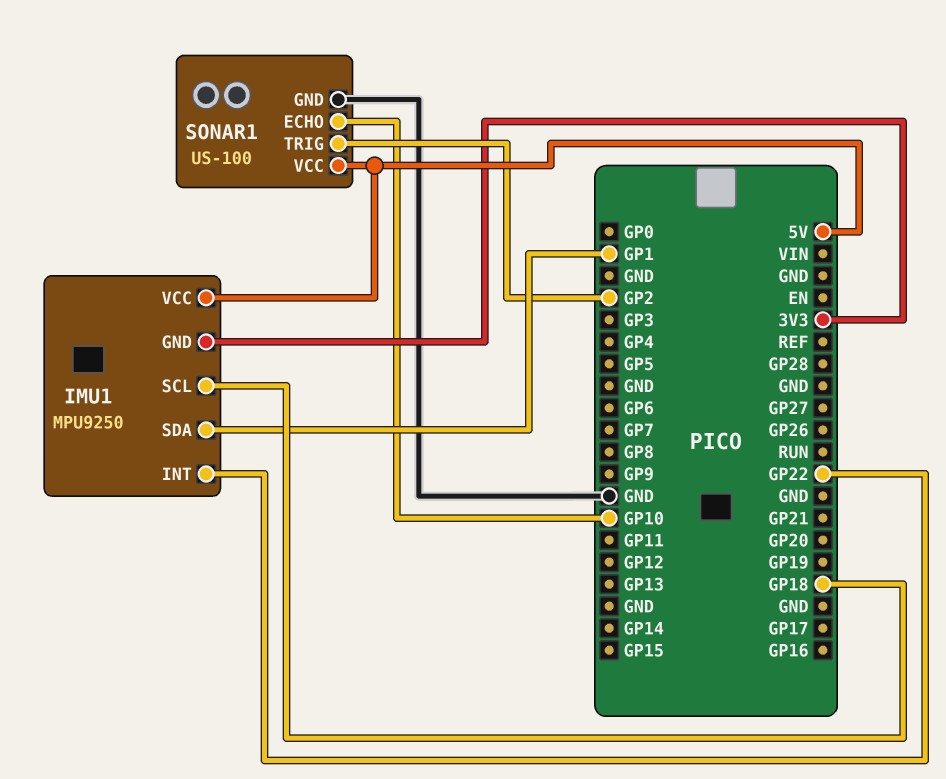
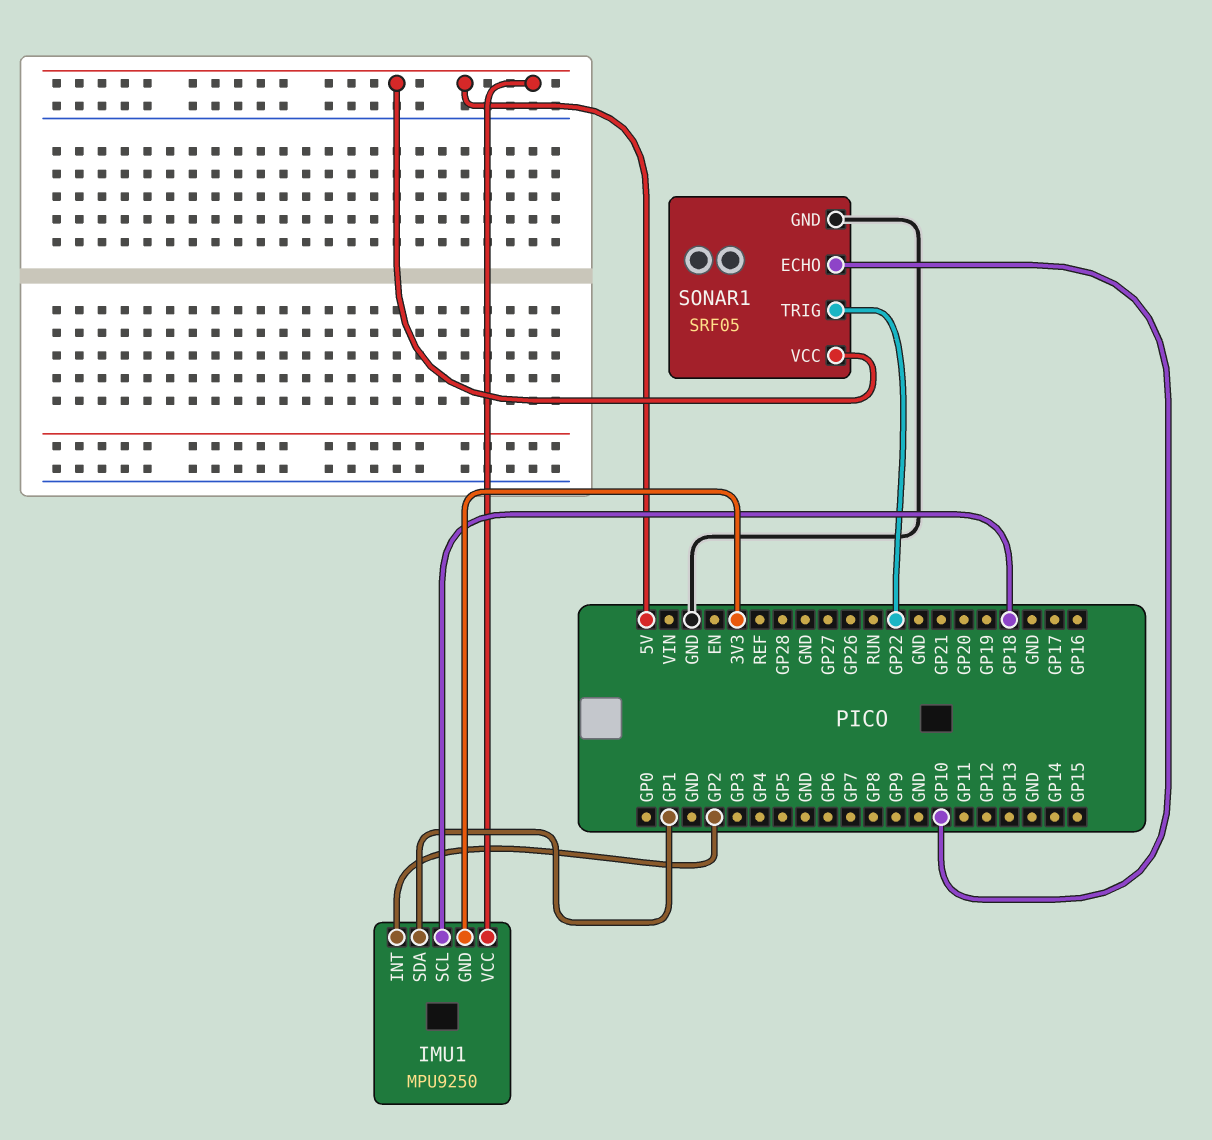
IMU1 pin INT: GP22 -> GP2
SONAR1: US-100 -> SRF05
SONAR1 pin TRIG: GP2 -> GP22

